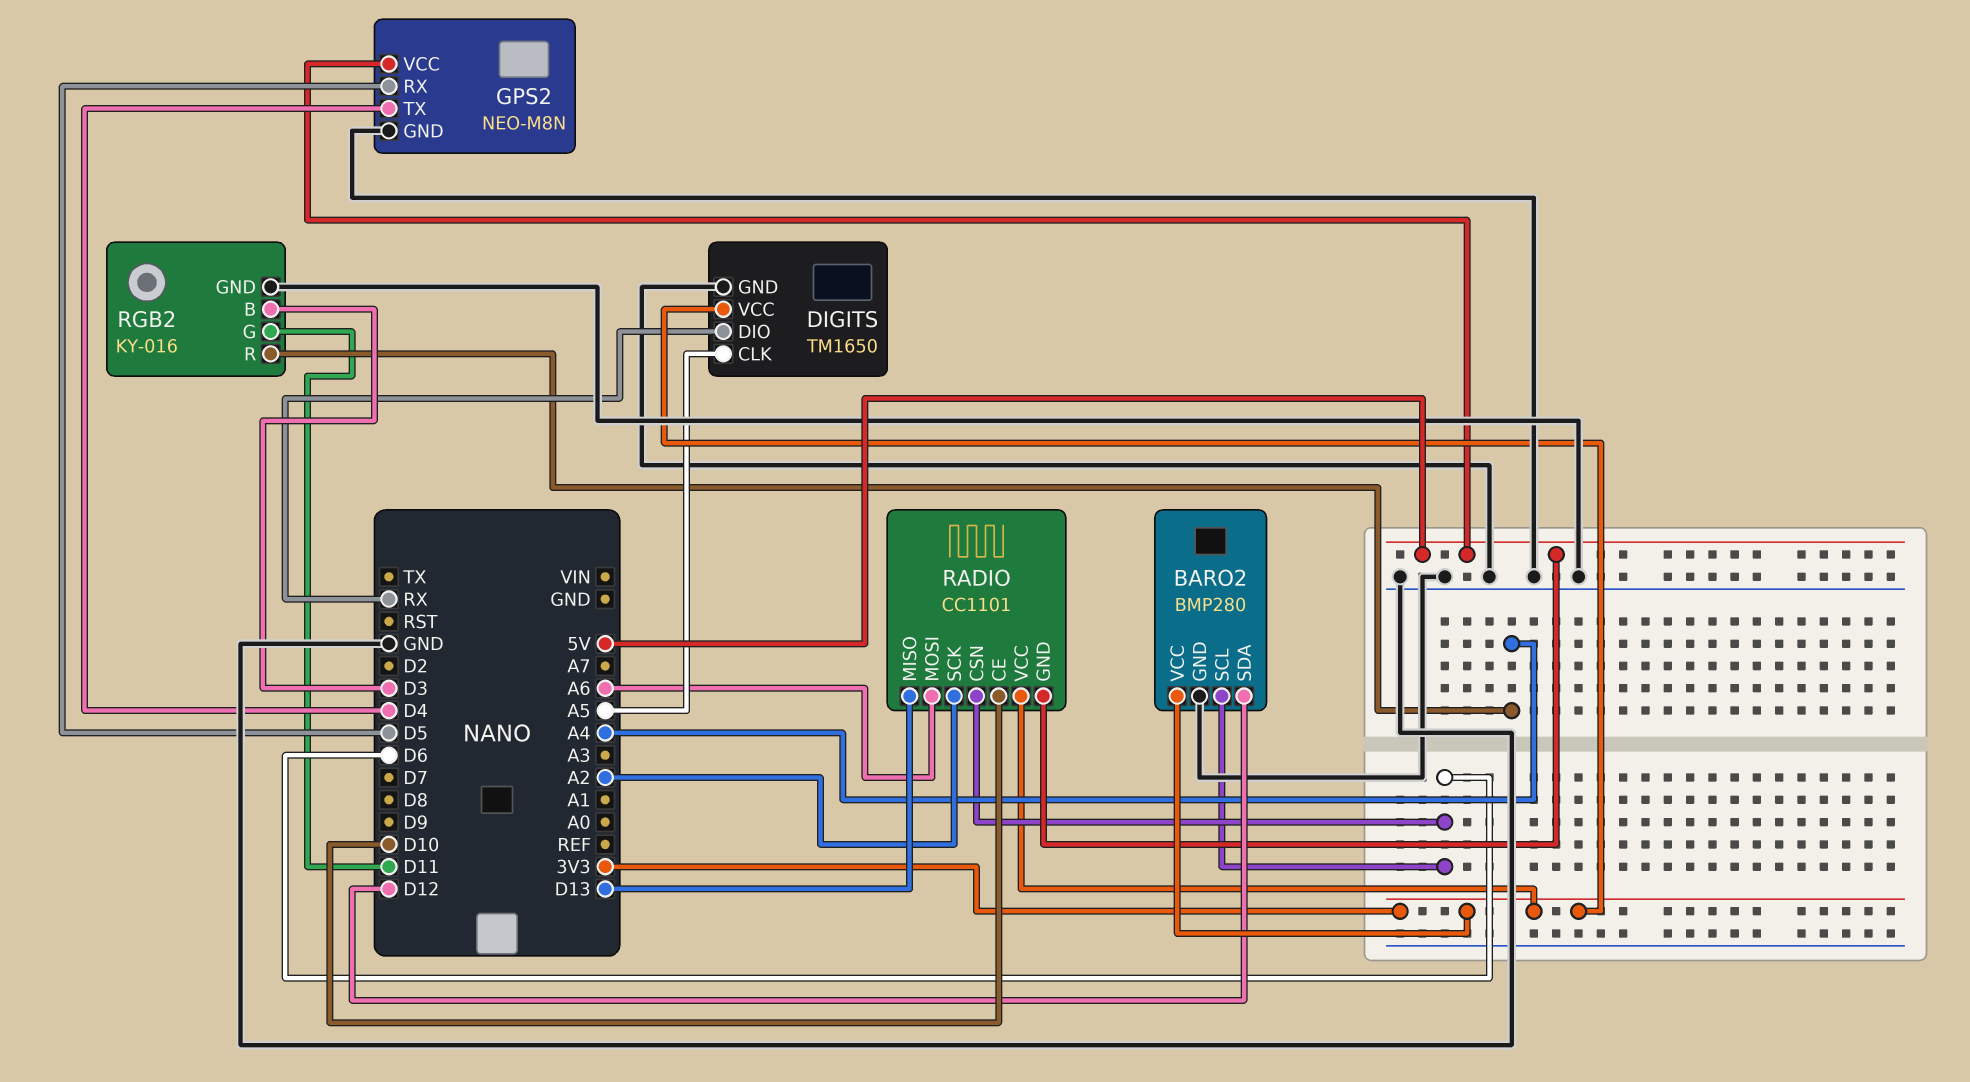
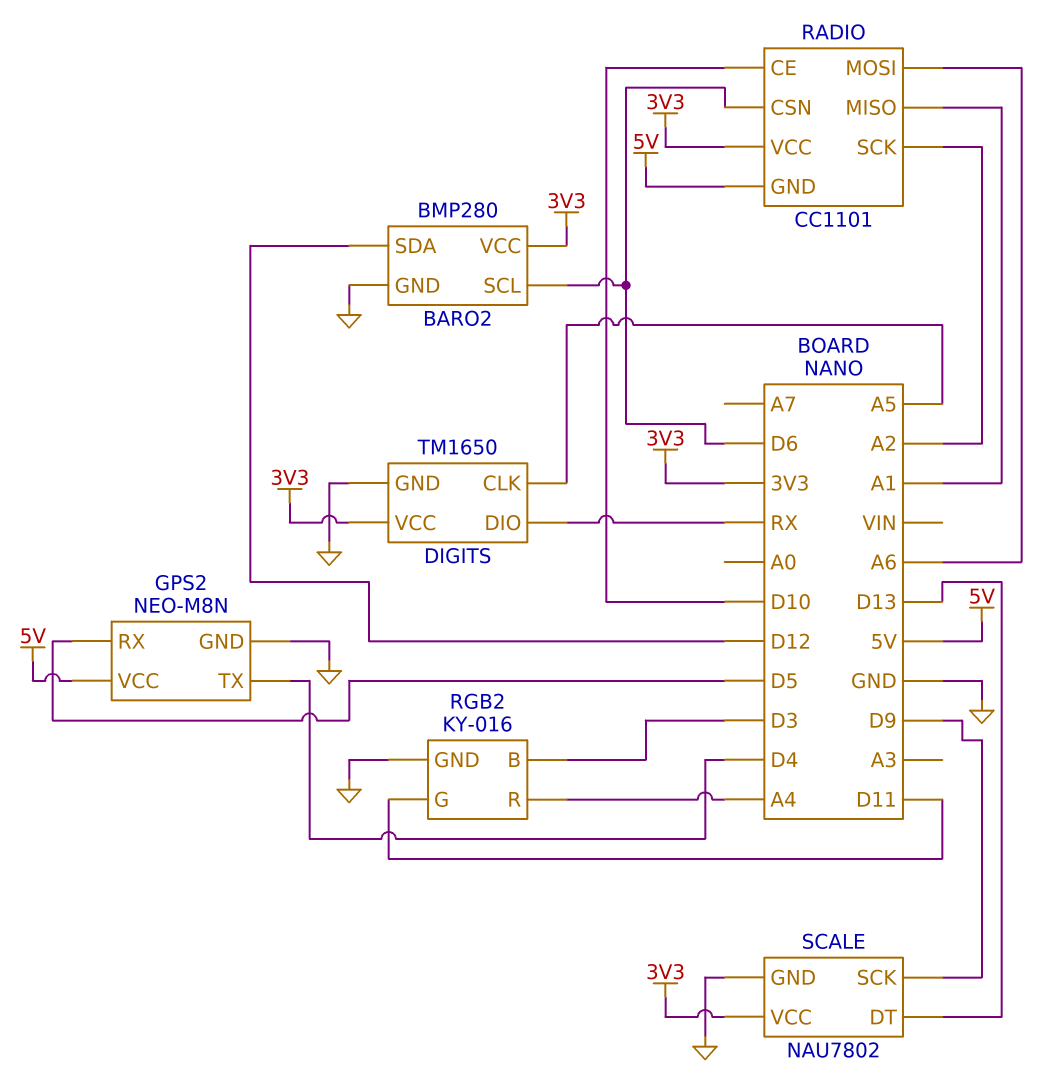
RADIO pin MISO: D13 -> A1
SCALE: none -> NAU7802
SCALE pin DT: none -> D13
SCALE pin GND: none -> GND
SCALE pin SCK: none -> D9
SCALE pin VCC: none -> 3V3

